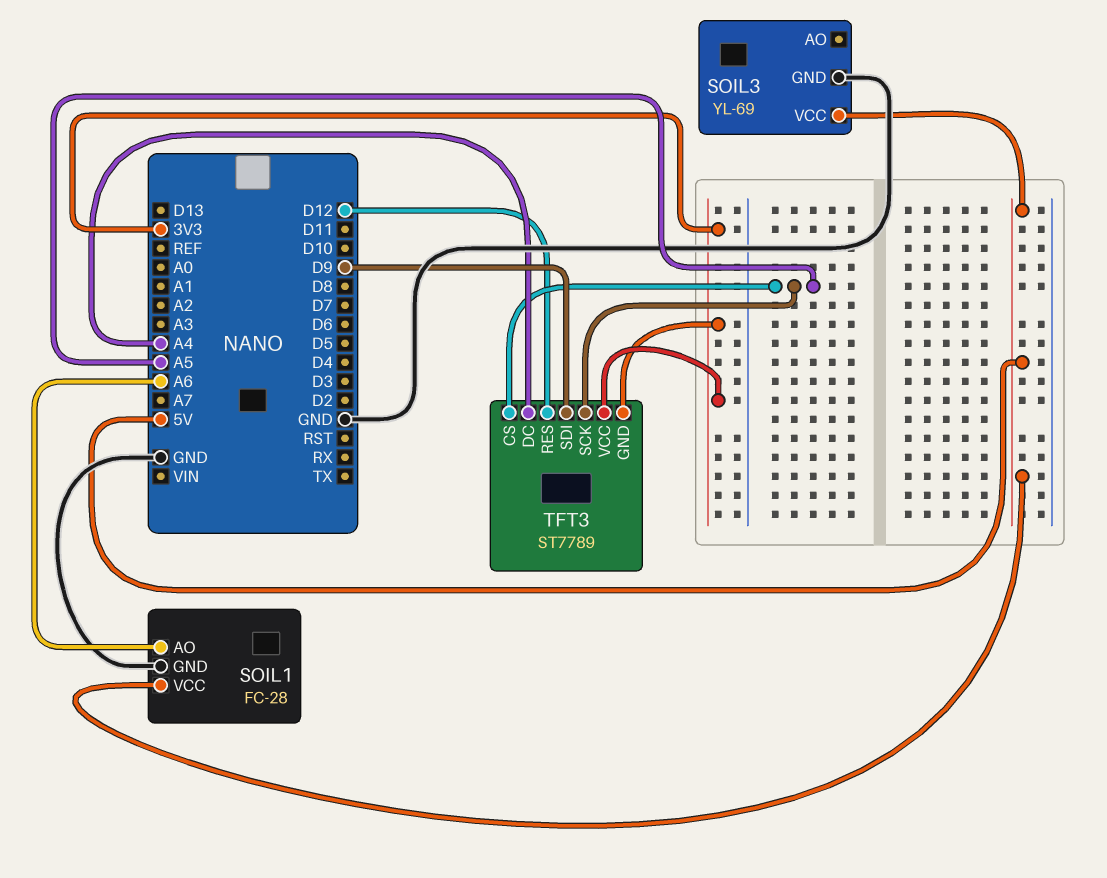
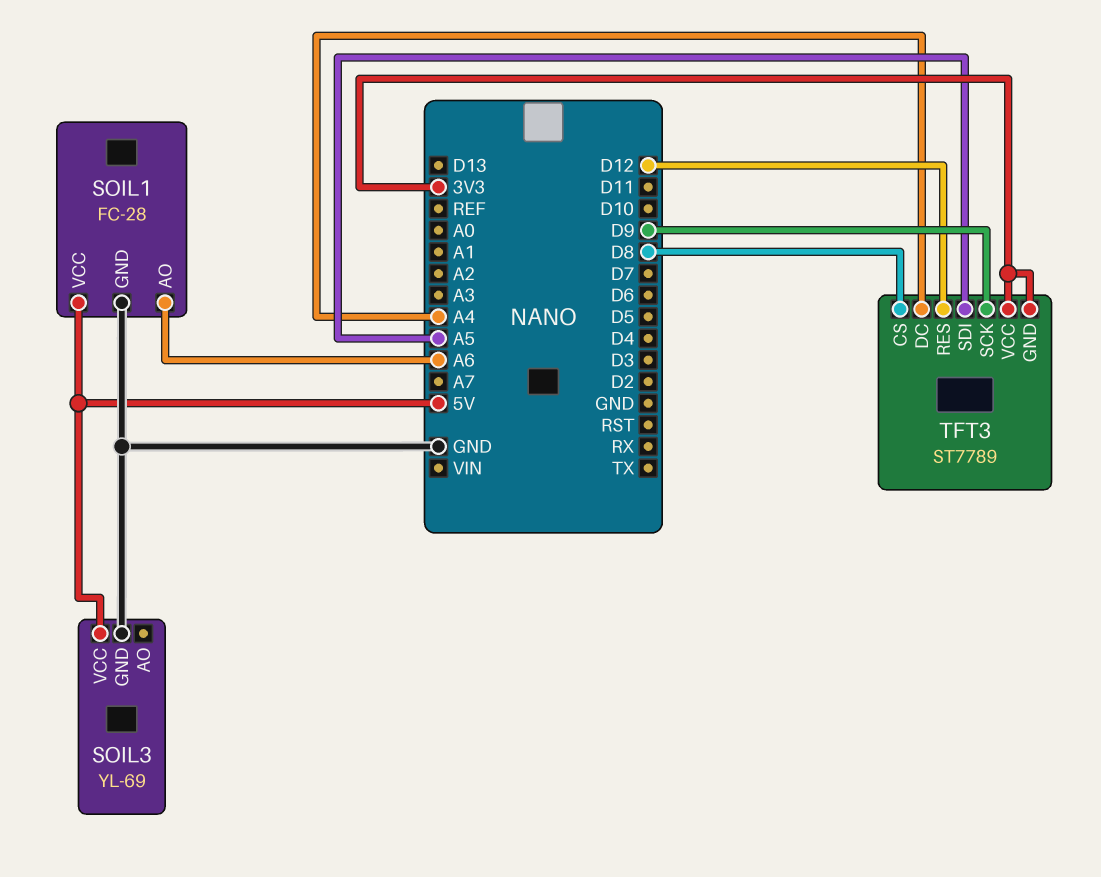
TFT3 pin CS: A5 -> D8
TFT3 pin SCK: A5 -> D9
TFT3 pin SDI: D9 -> A5

